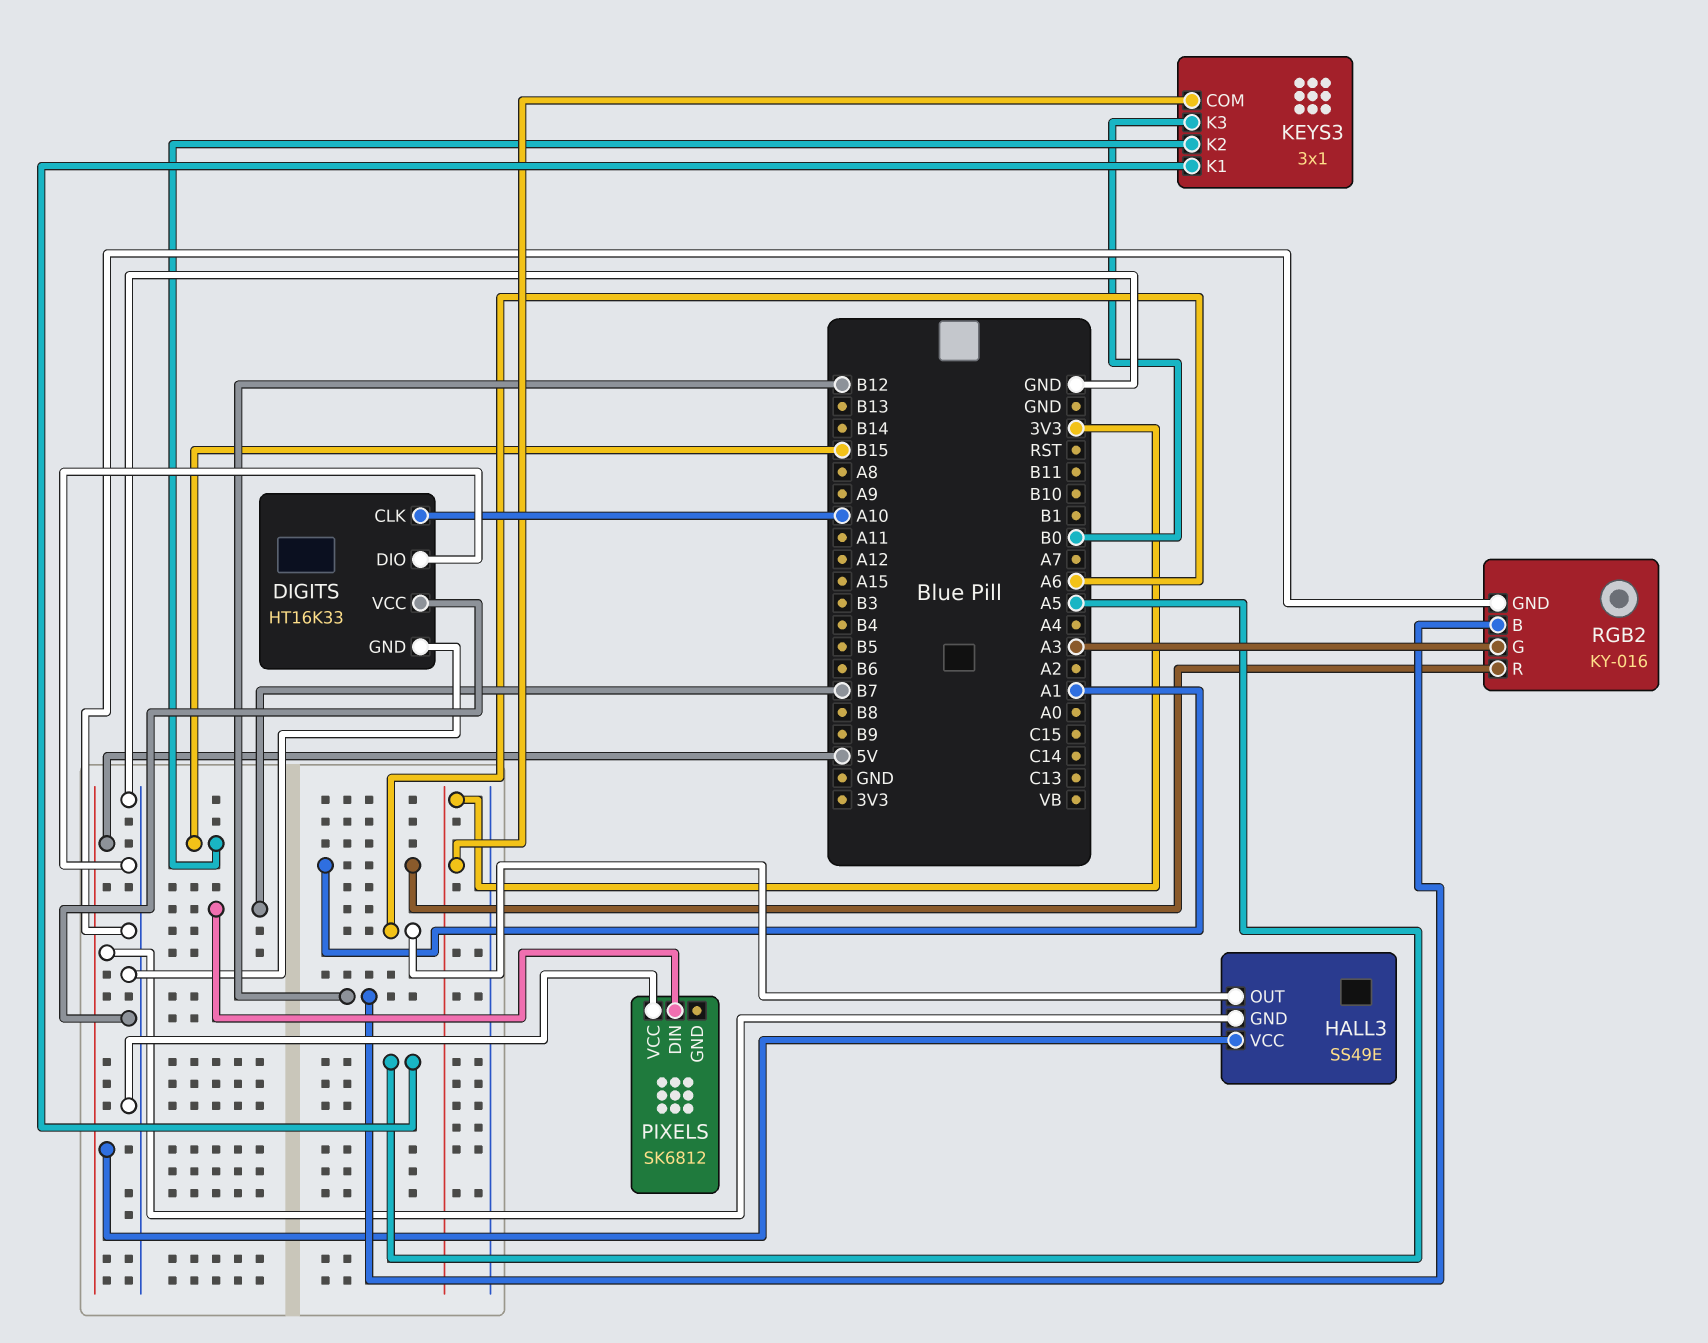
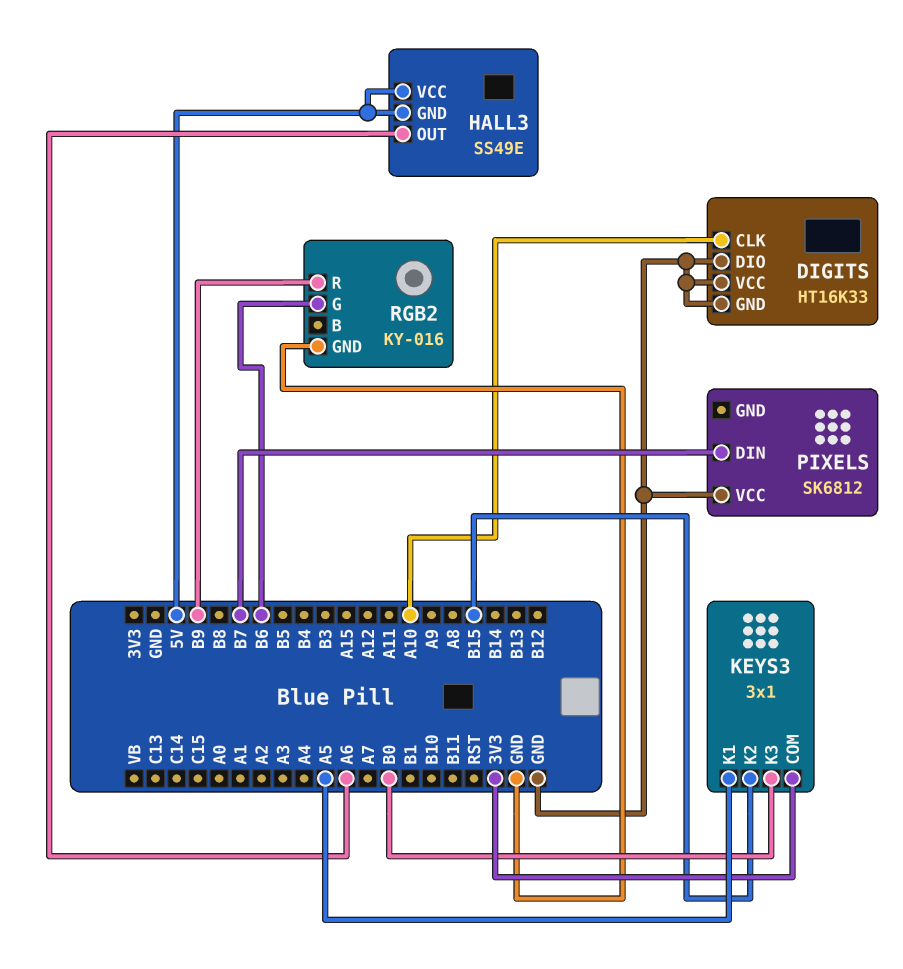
RGB2 pin B: B12 -> none
RGB2 pin G: A3 -> B6
RGB2 pin R: A1 -> B9

